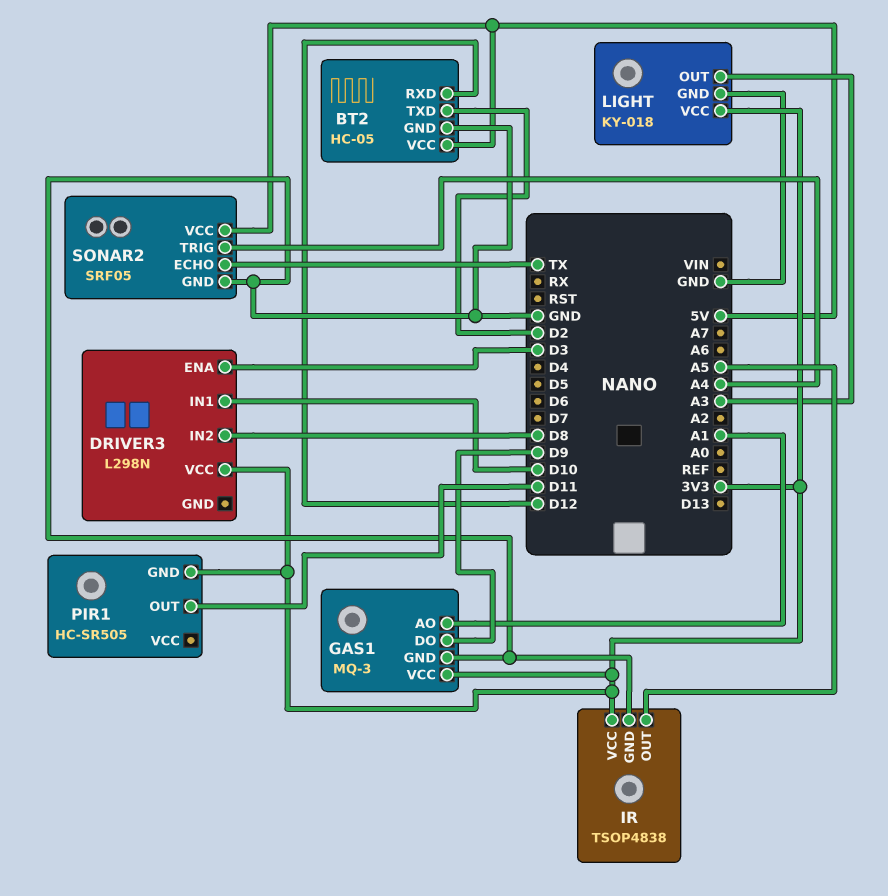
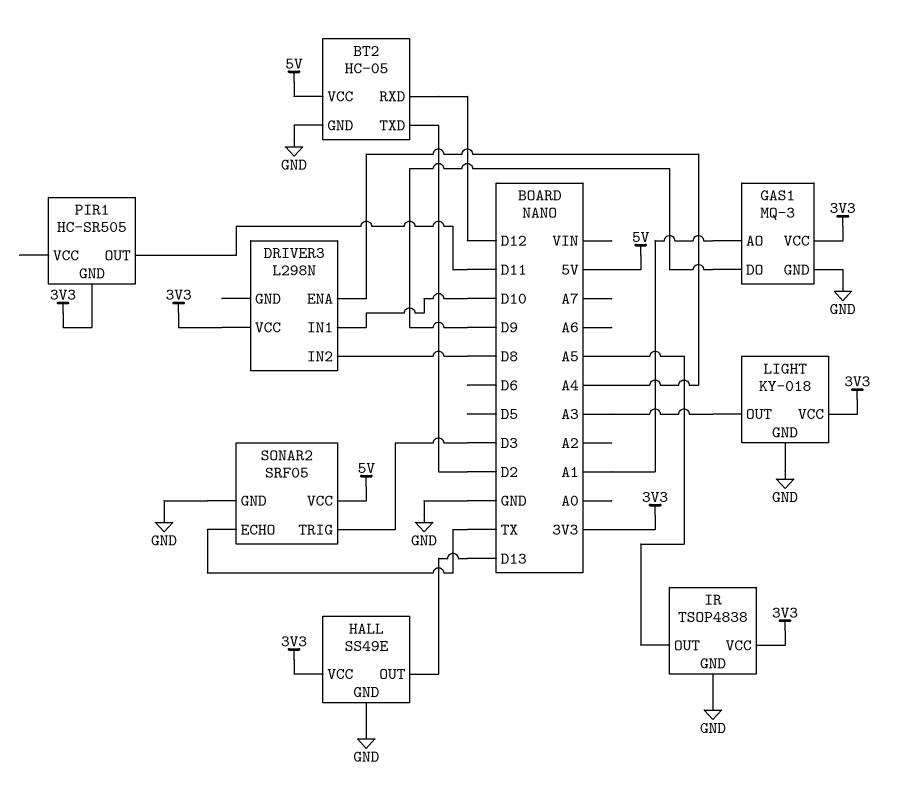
DRIVER3 pin ENA: D3 -> A4
HALL: none -> SS49E
HALL pin GND: none -> GND
HALL pin OUT: none -> D13
HALL pin VCC: none -> 3V3
SONAR2 pin TRIG: A4 -> D3

